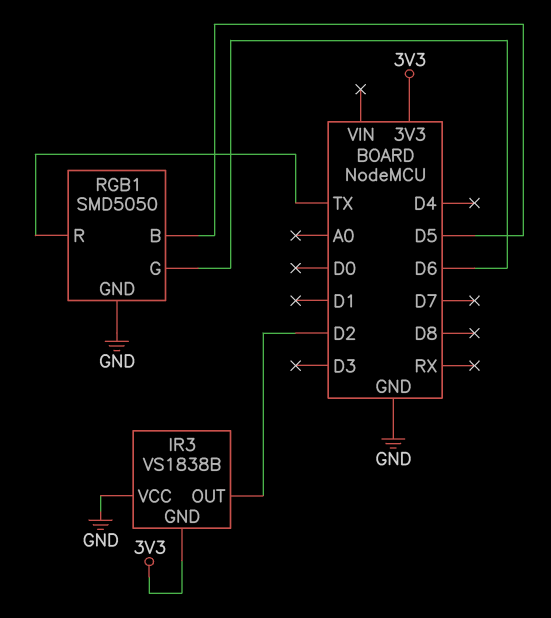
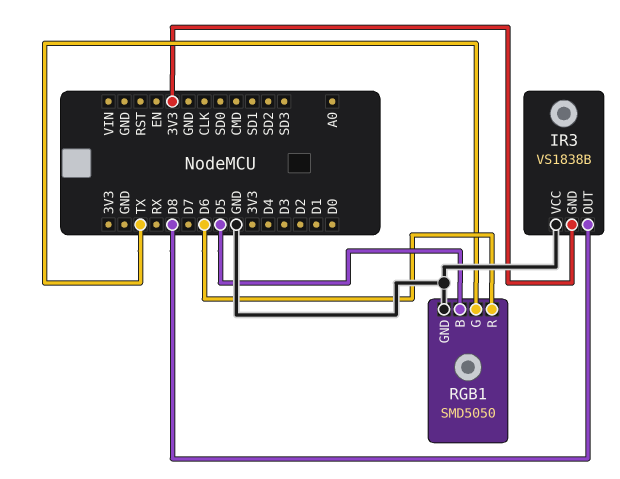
IR3 pin OUT: D2 -> D8
RGB1 pin G: D6 -> TX
RGB1 pin R: TX -> D6

